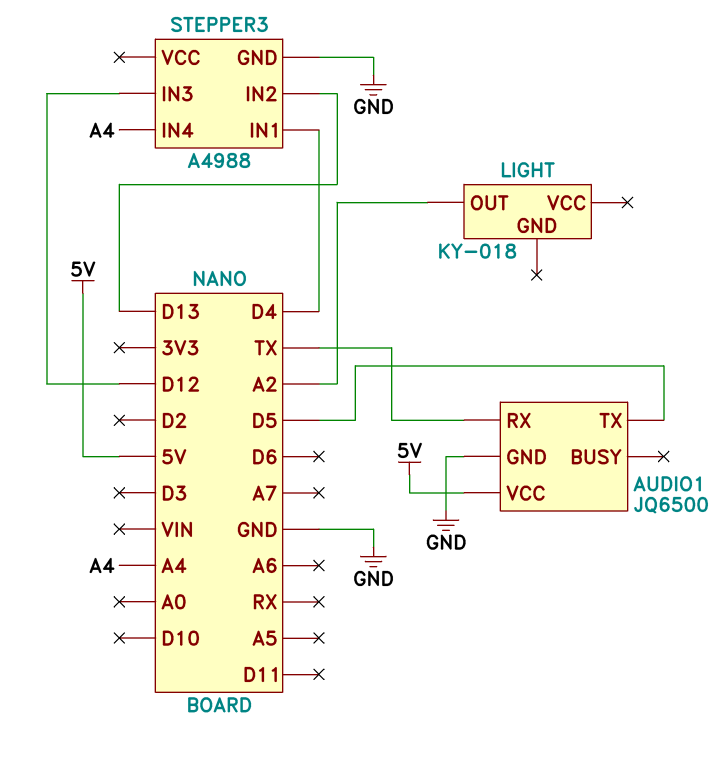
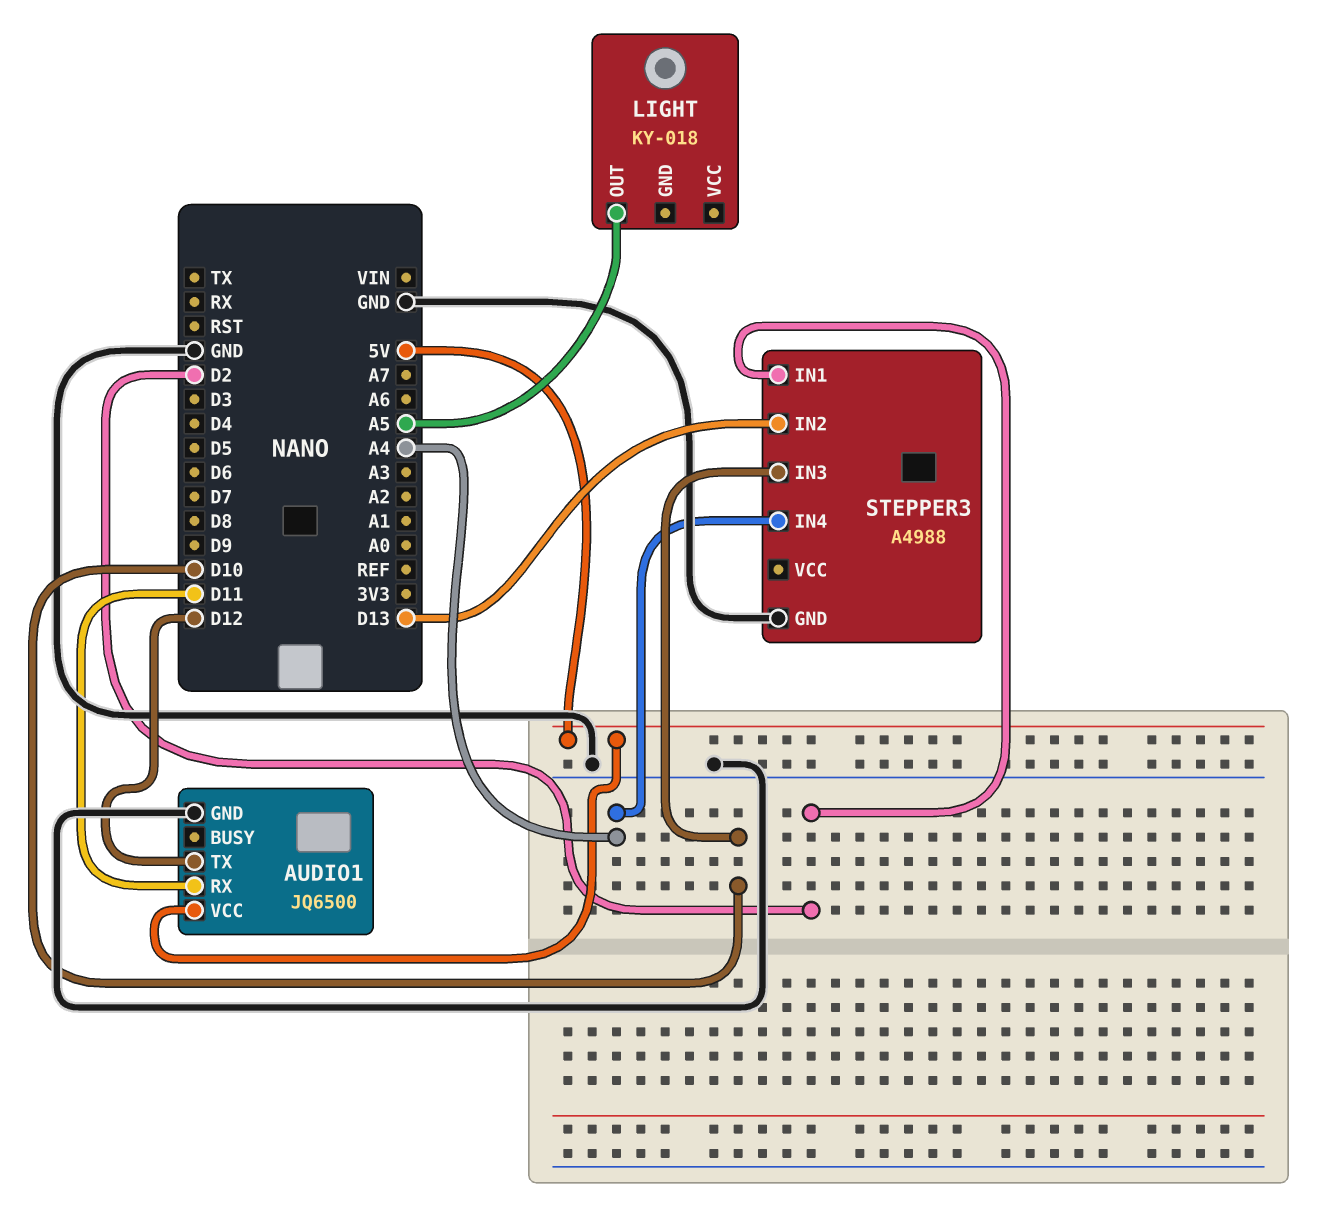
AUDIO1 pin RX: TX -> D11
AUDIO1 pin TX: D5 -> D12
LIGHT pin OUT: A2 -> A5
STEPPER3 pin IN1: D4 -> D2
STEPPER3 pin IN3: D12 -> D10

